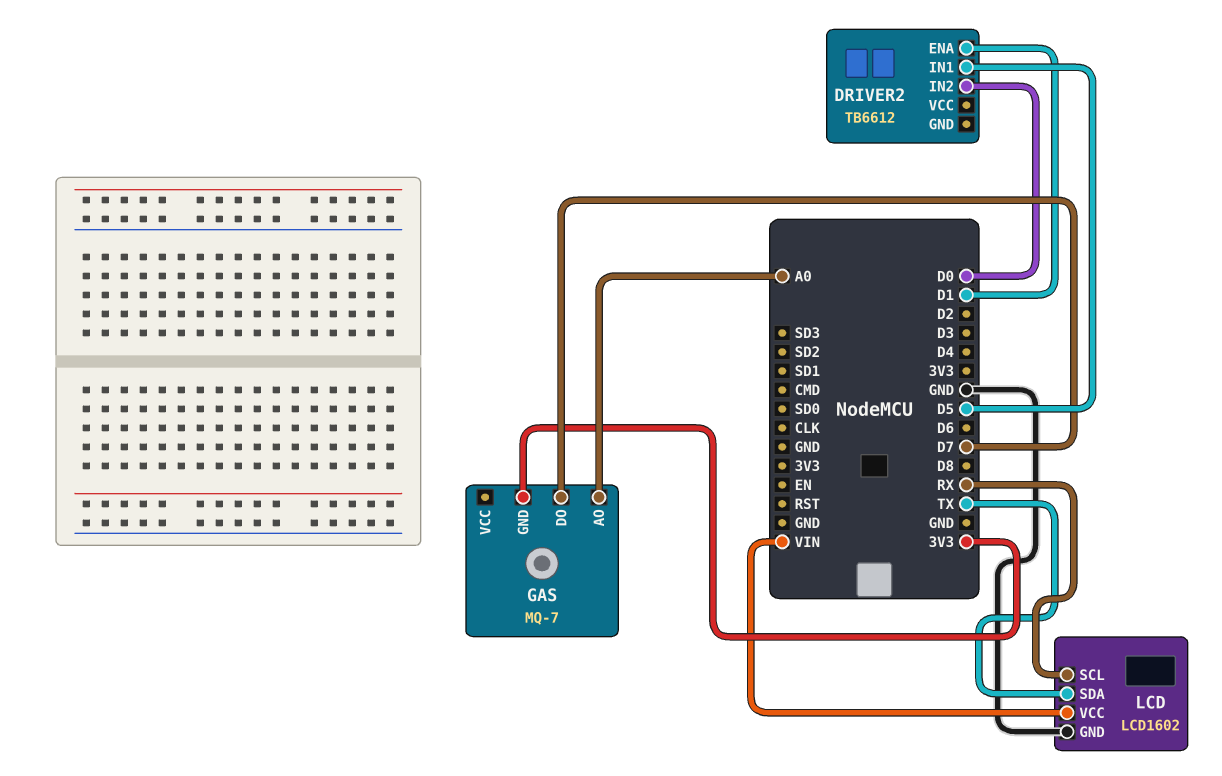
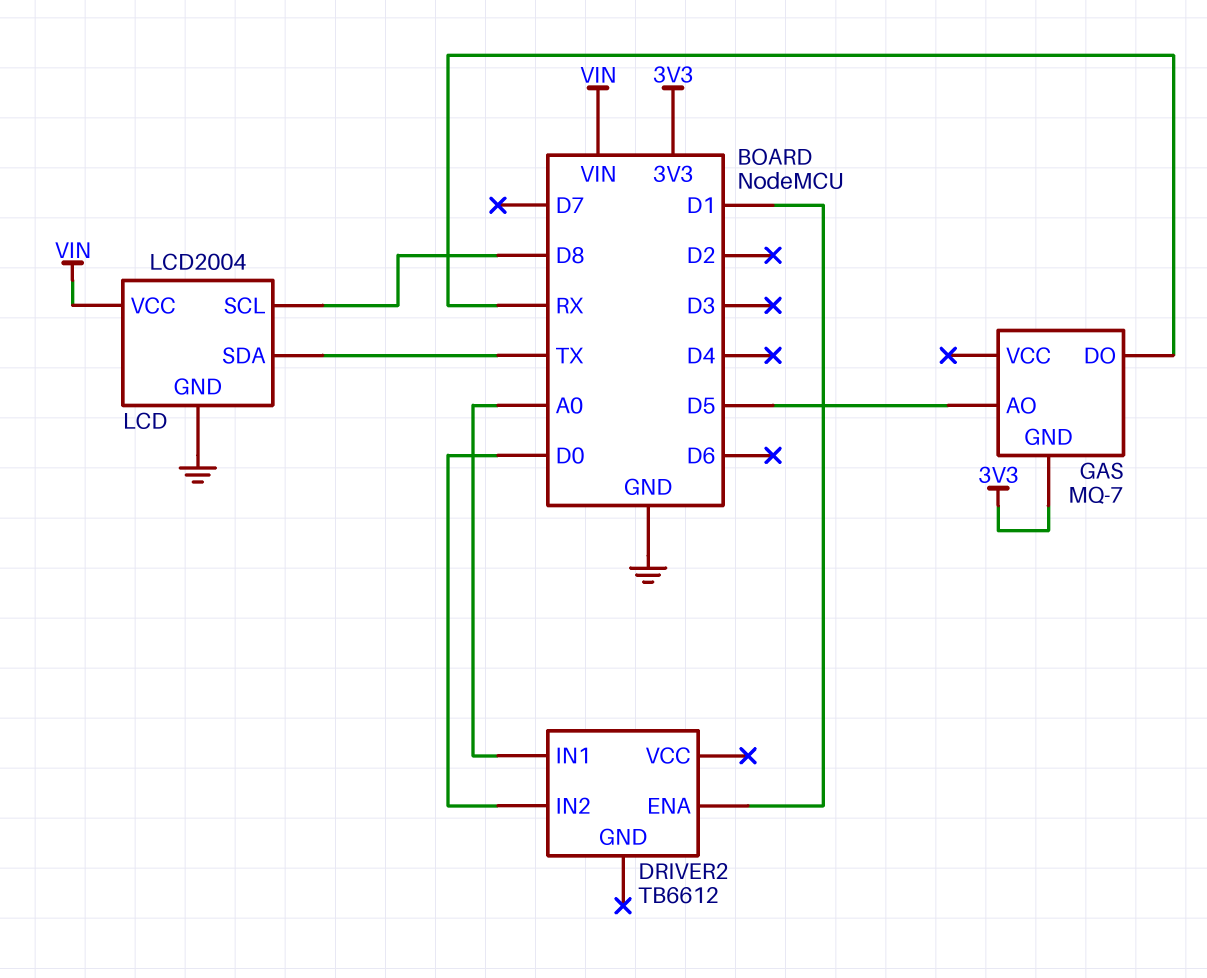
DRIVER2 pin IN1: D5 -> A0
GAS pin AO: A0 -> D5
GAS pin DO: D7 -> RX
LCD: LCD1602 -> LCD2004
LCD pin SCL: RX -> D8

